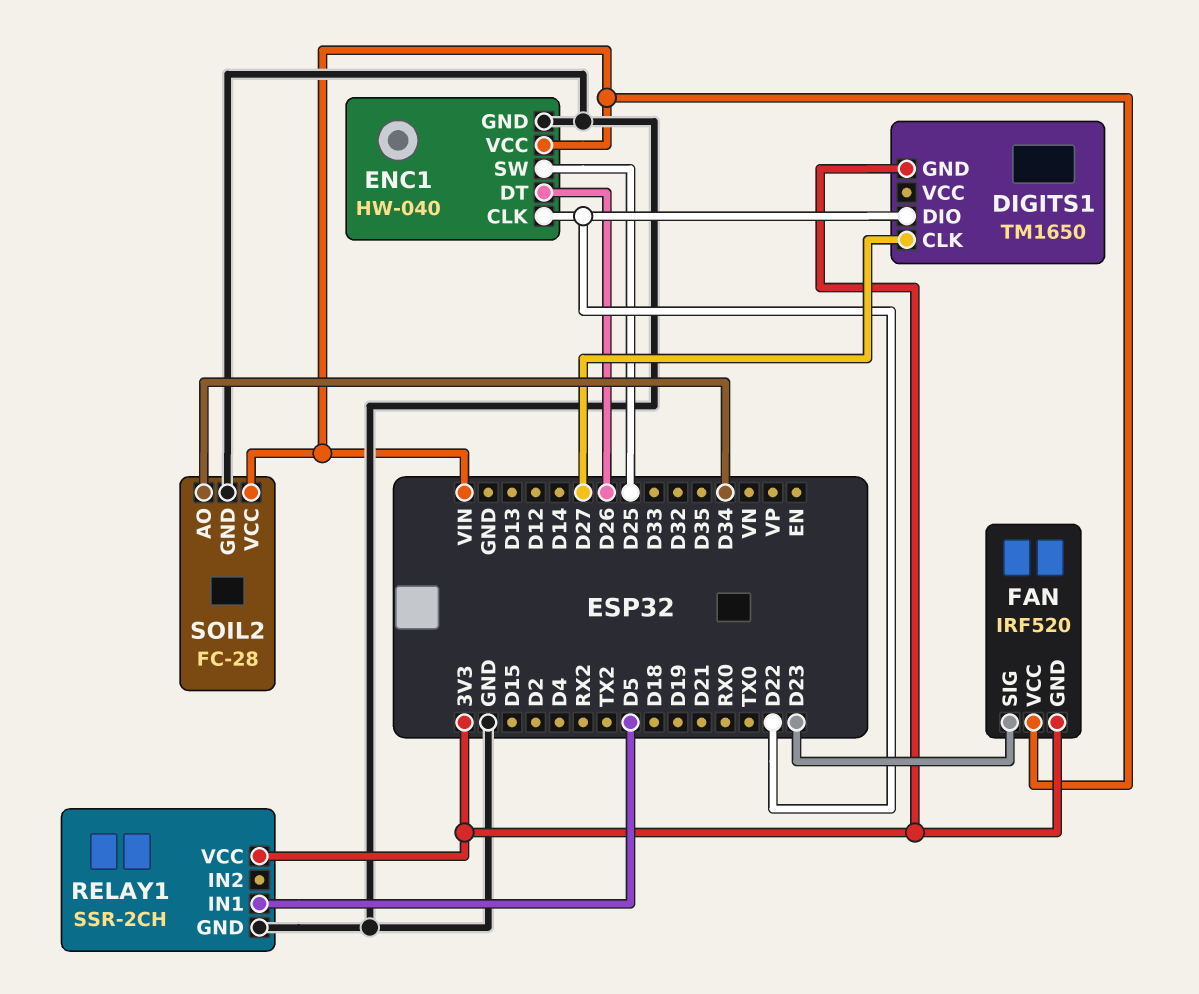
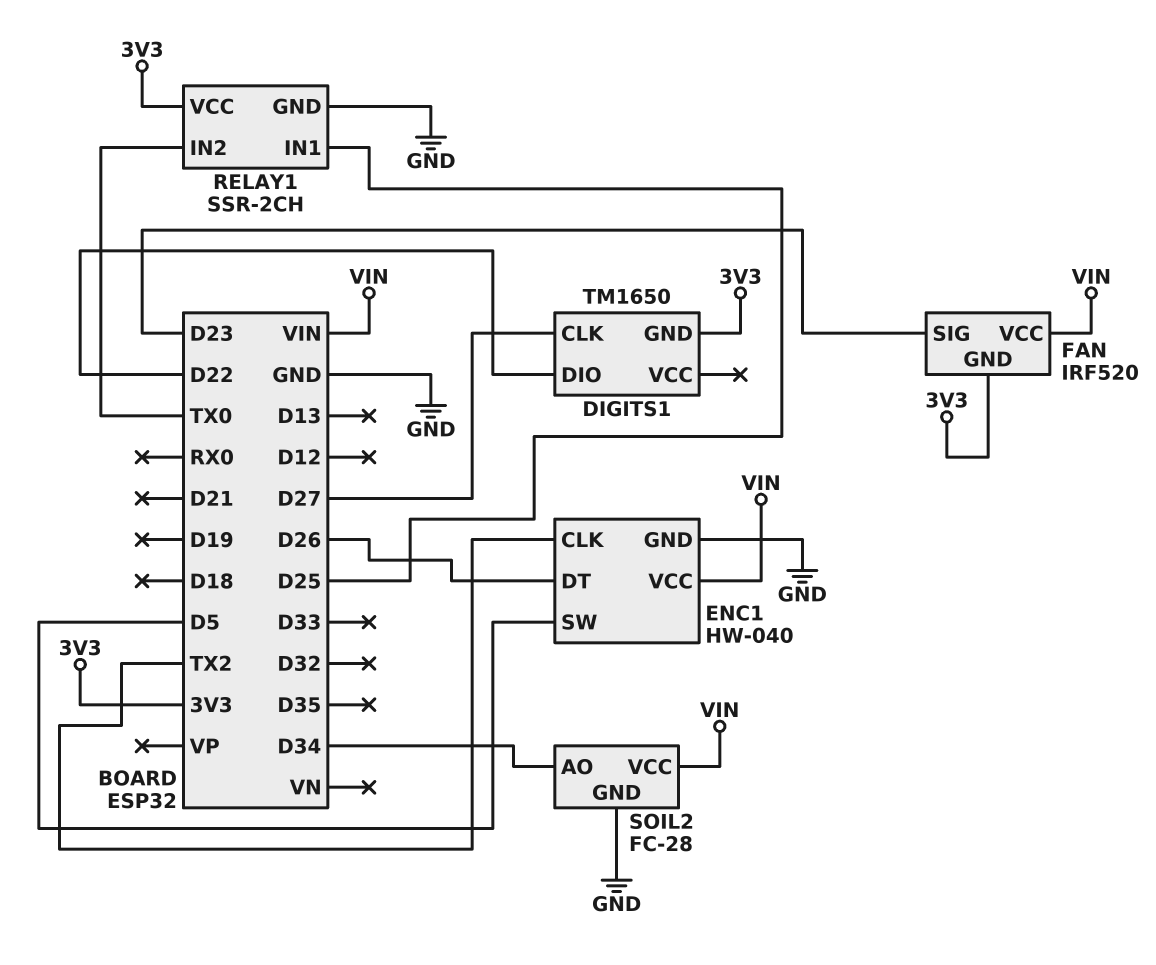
ENC1 pin CLK: D22 -> TX2
ENC1 pin SW: D25 -> D5
RELAY1 pin IN1: D5 -> D25
RELAY1 pin IN2: none -> TX0

